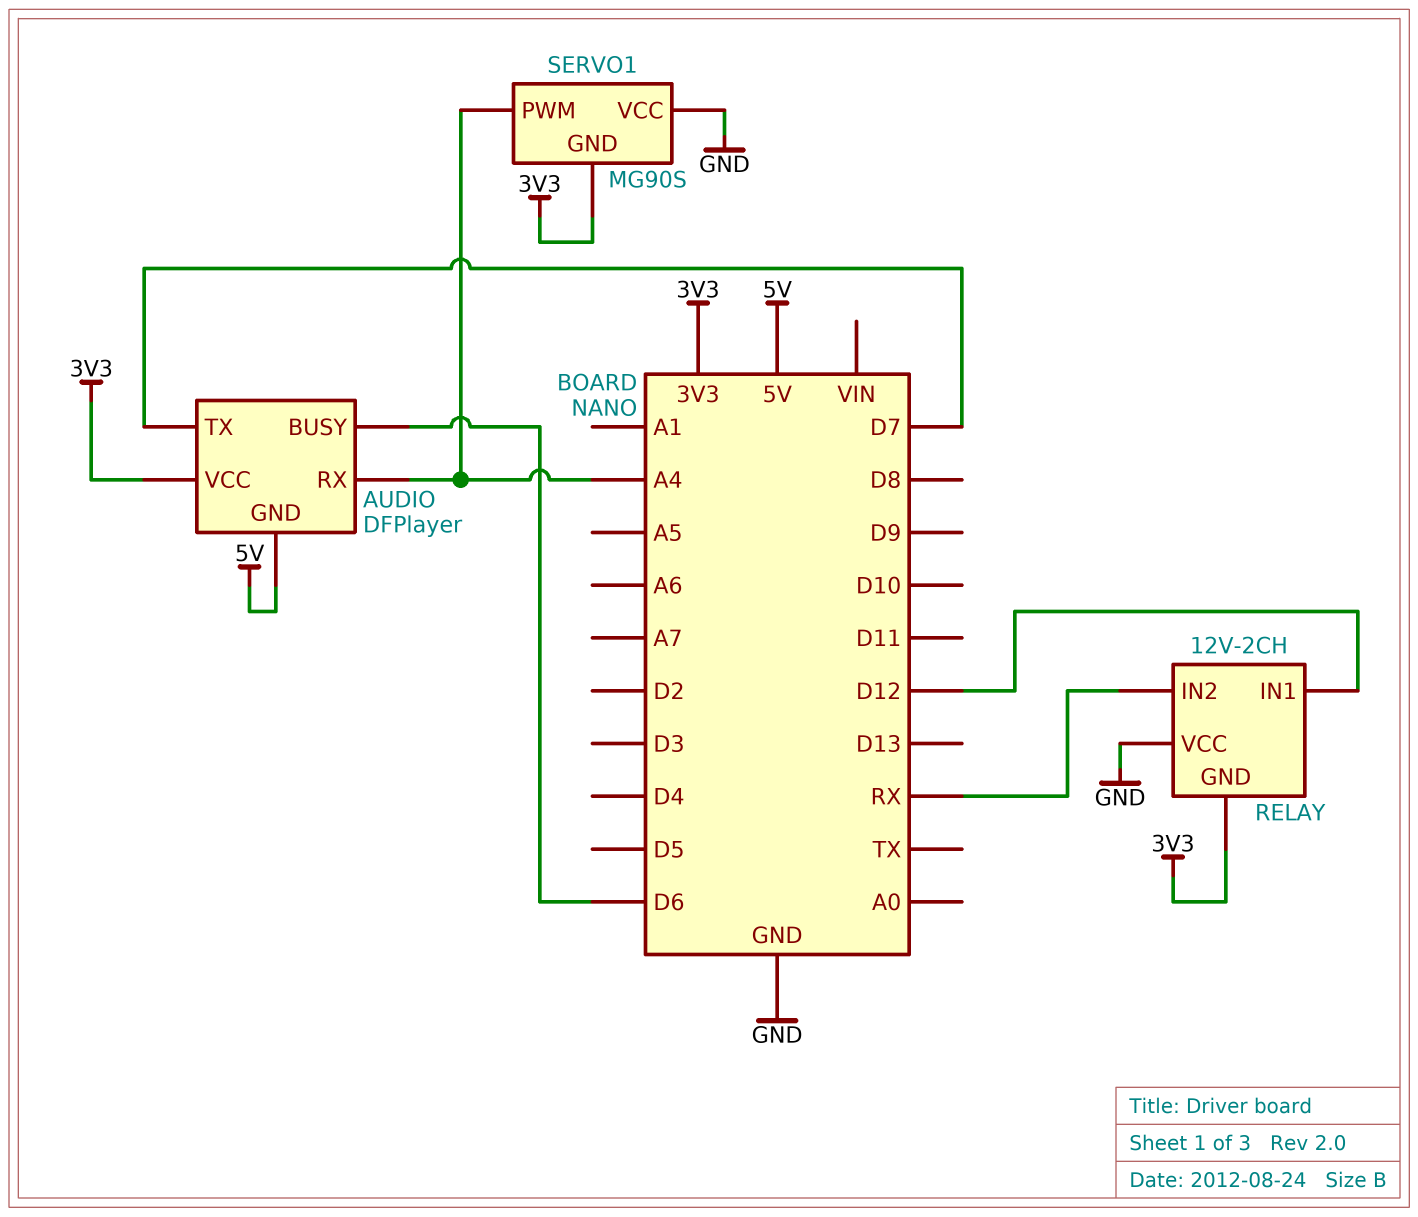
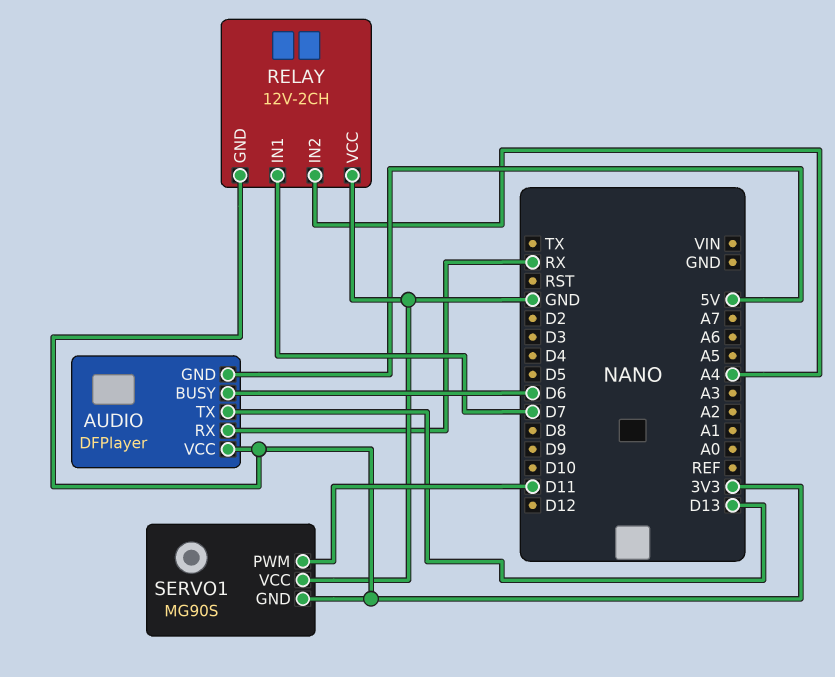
AUDIO pin RX: A4 -> RX
AUDIO pin TX: D7 -> D13
RELAY pin IN1: D12 -> D7
RELAY pin IN2: RX -> A4
SERVO1 pin PWM: A4 -> D11

